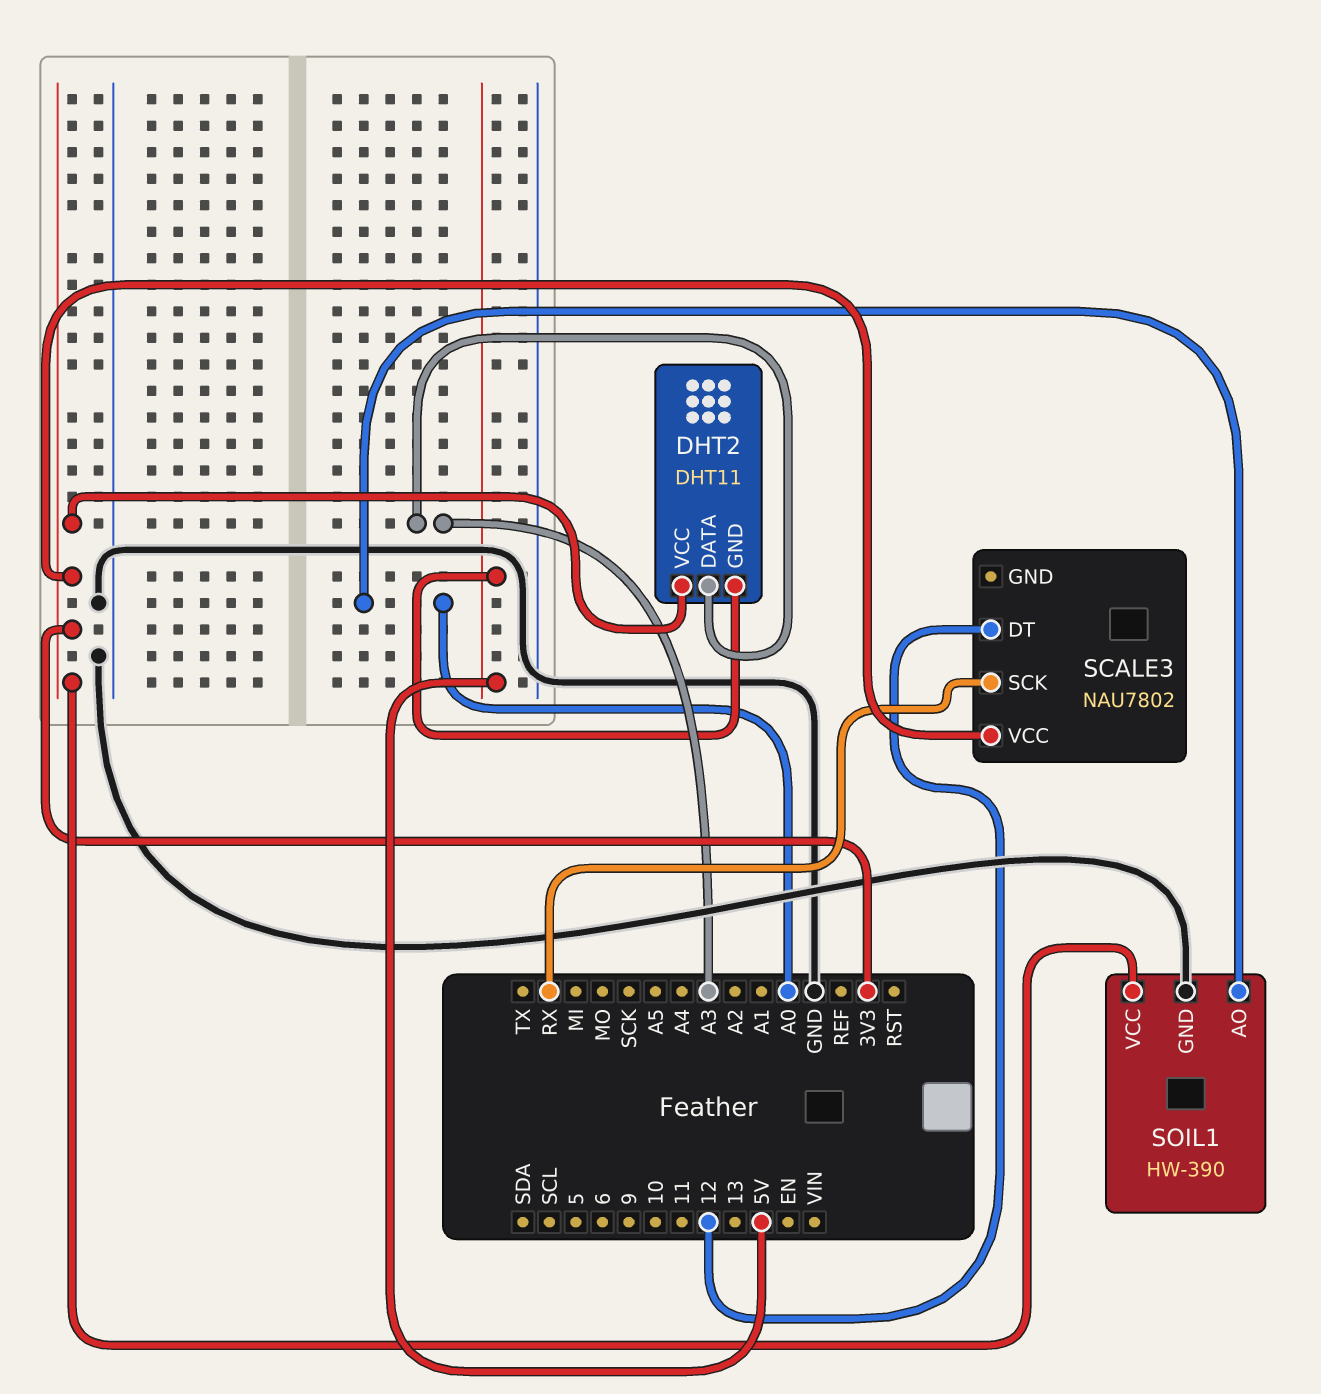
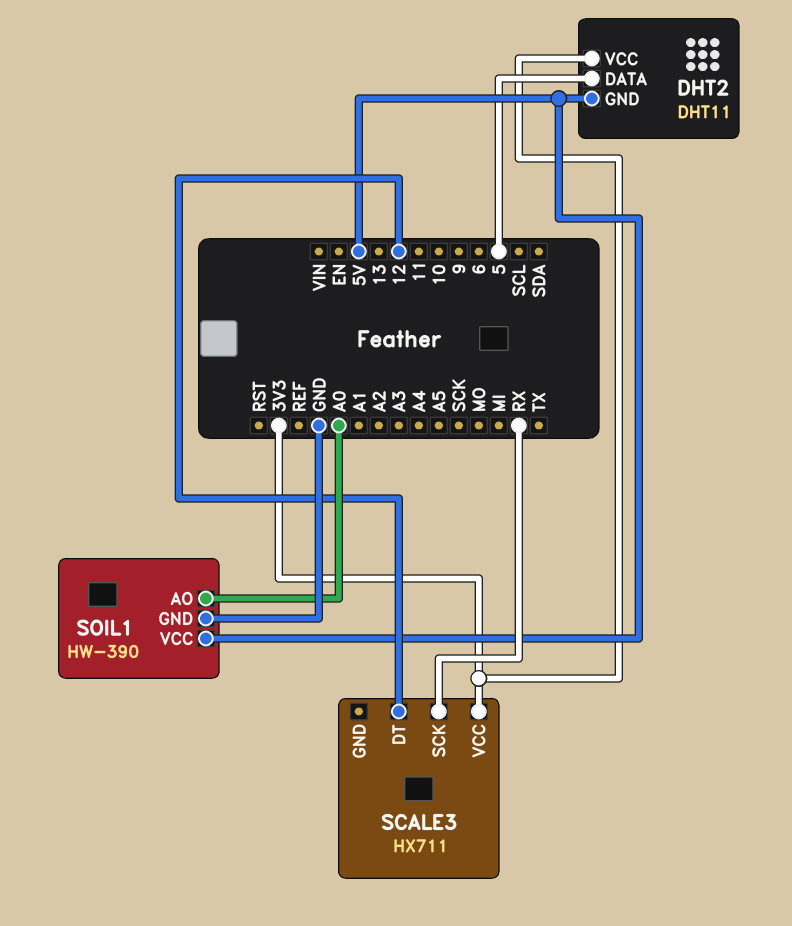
DHT2 pin DATA: A3 -> 5
SCALE3: NAU7802 -> HX711
SOIL1 pin VCC: 3V3 -> 5V

